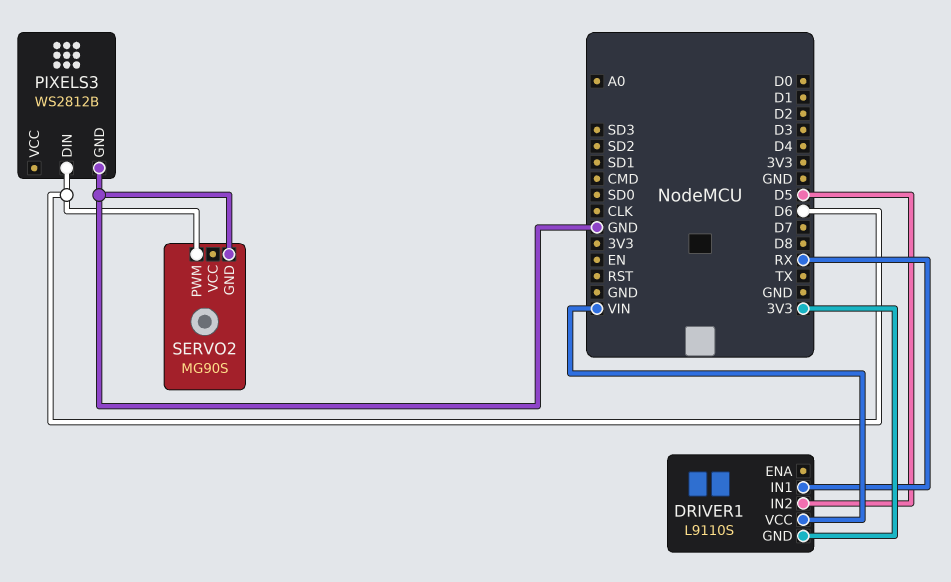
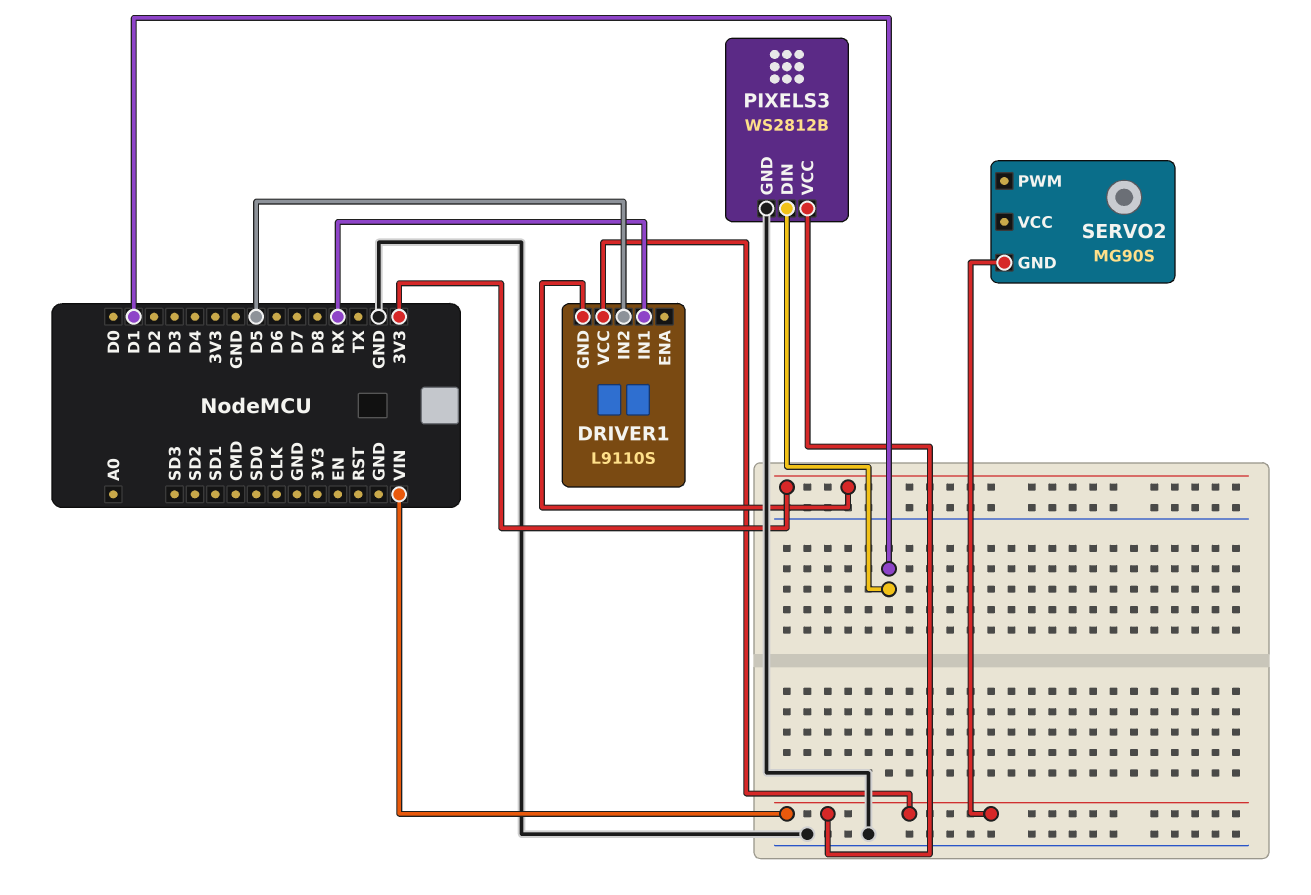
PIXELS3 pin DIN: D6 -> D1
PIXELS3 pin VCC: none -> VIN
SERVO2 pin GND: GND -> VIN
SERVO2 pin PWM: D6 -> none

